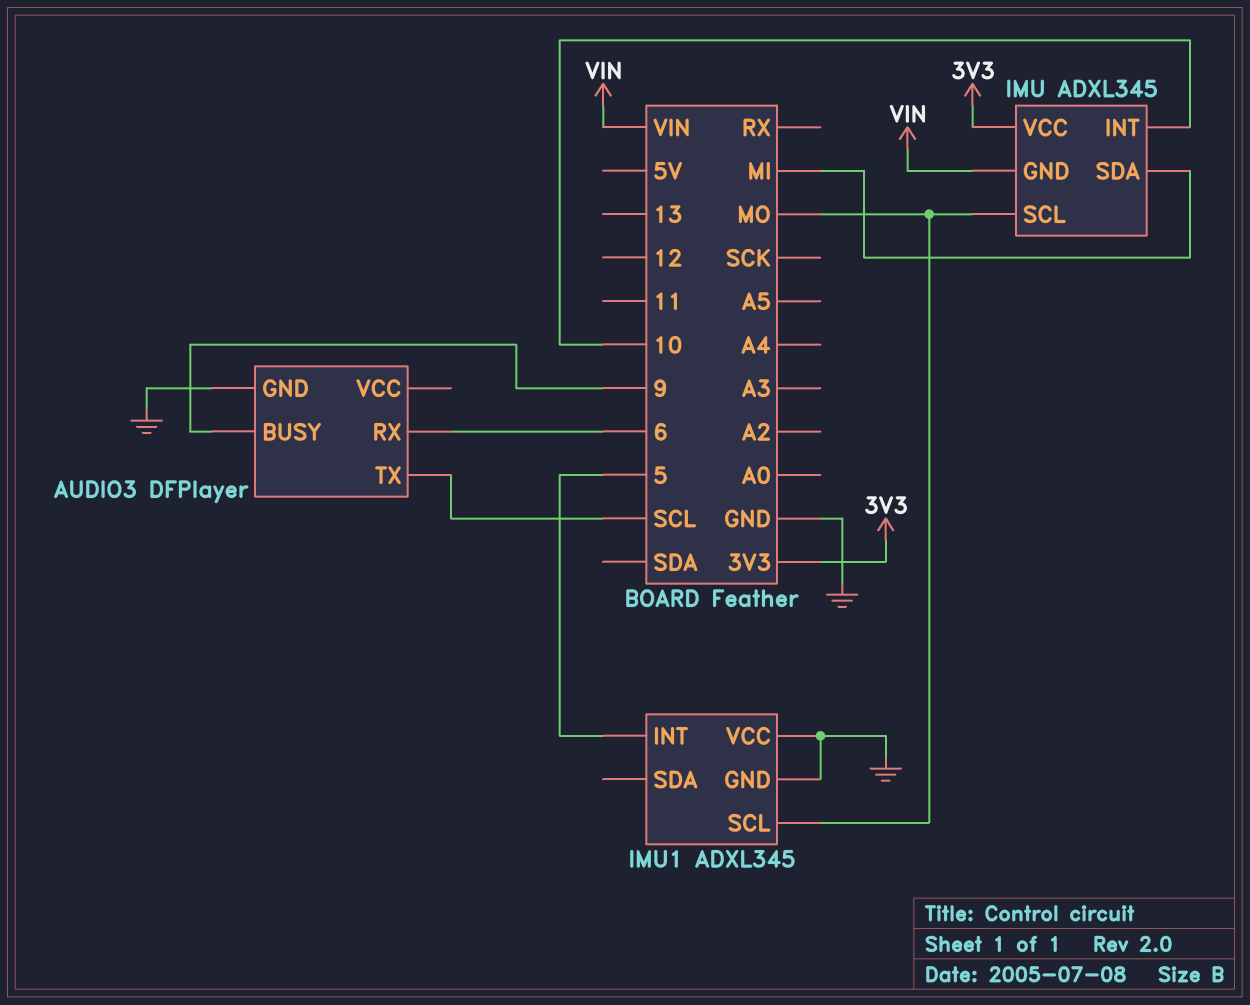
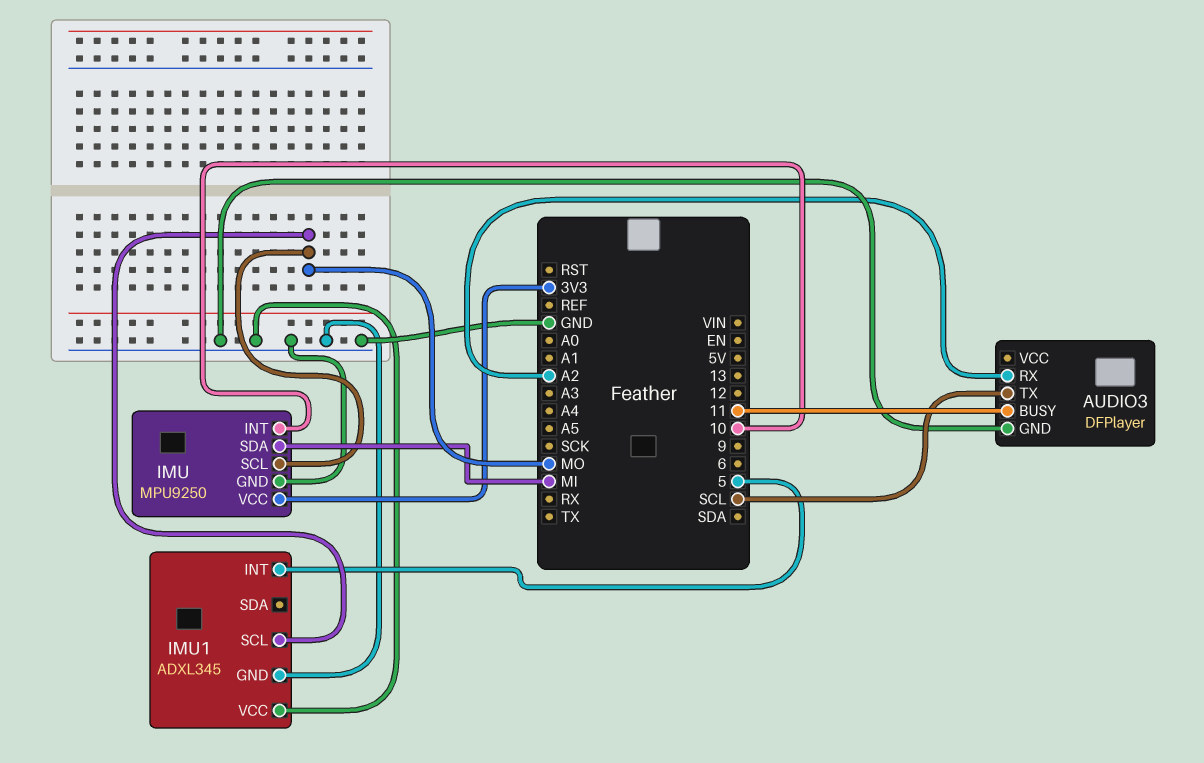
AUDIO3 pin BUSY: 9 -> 11
AUDIO3 pin RX: 6 -> A2
IMU: ADXL345 -> MPU9250
IMU pin GND: VIN -> GND

